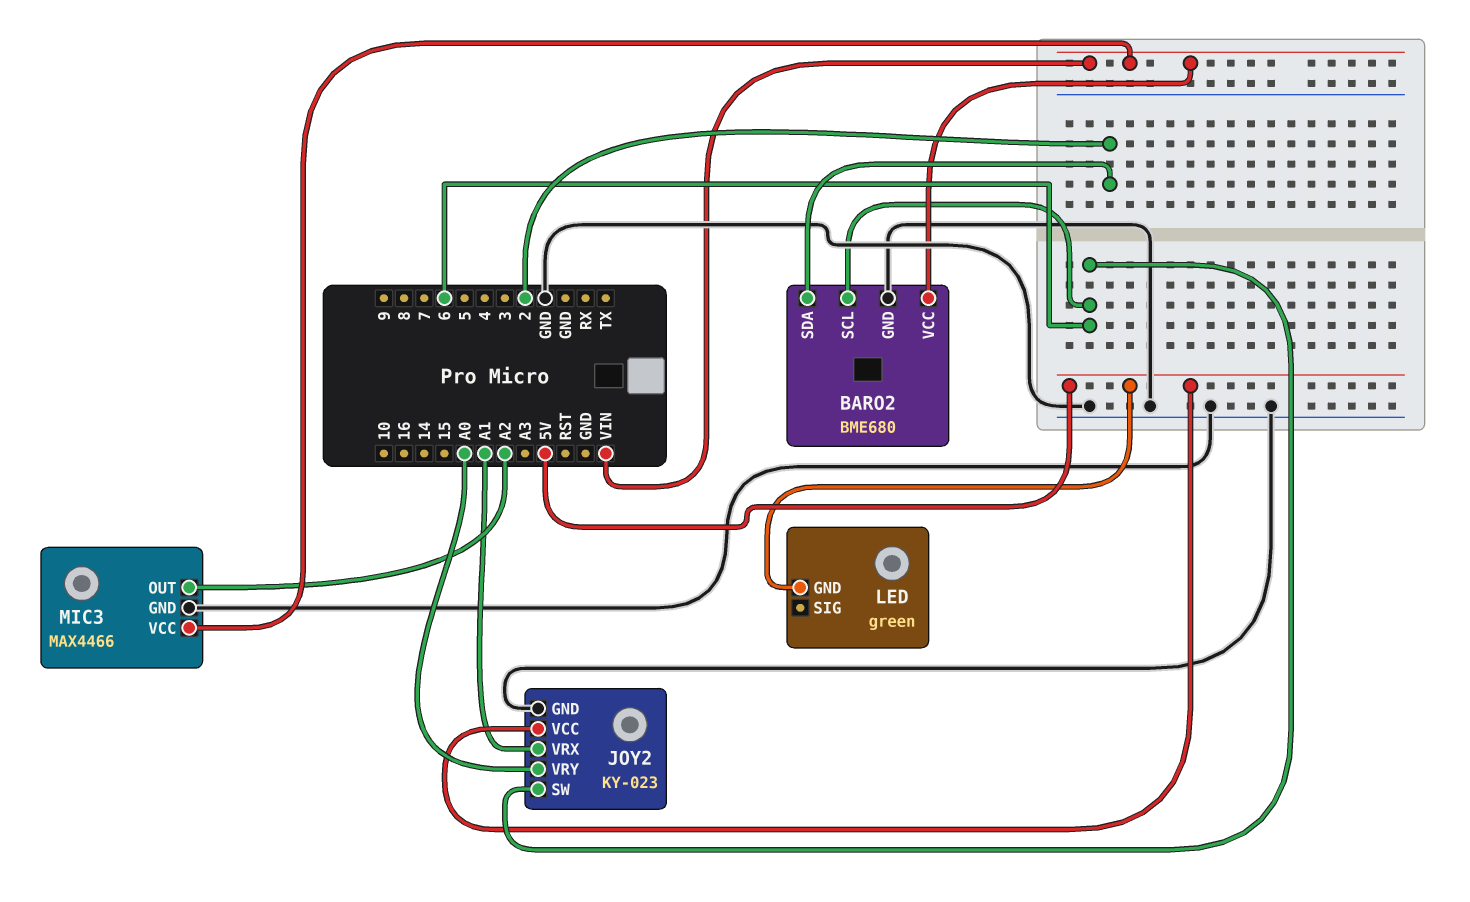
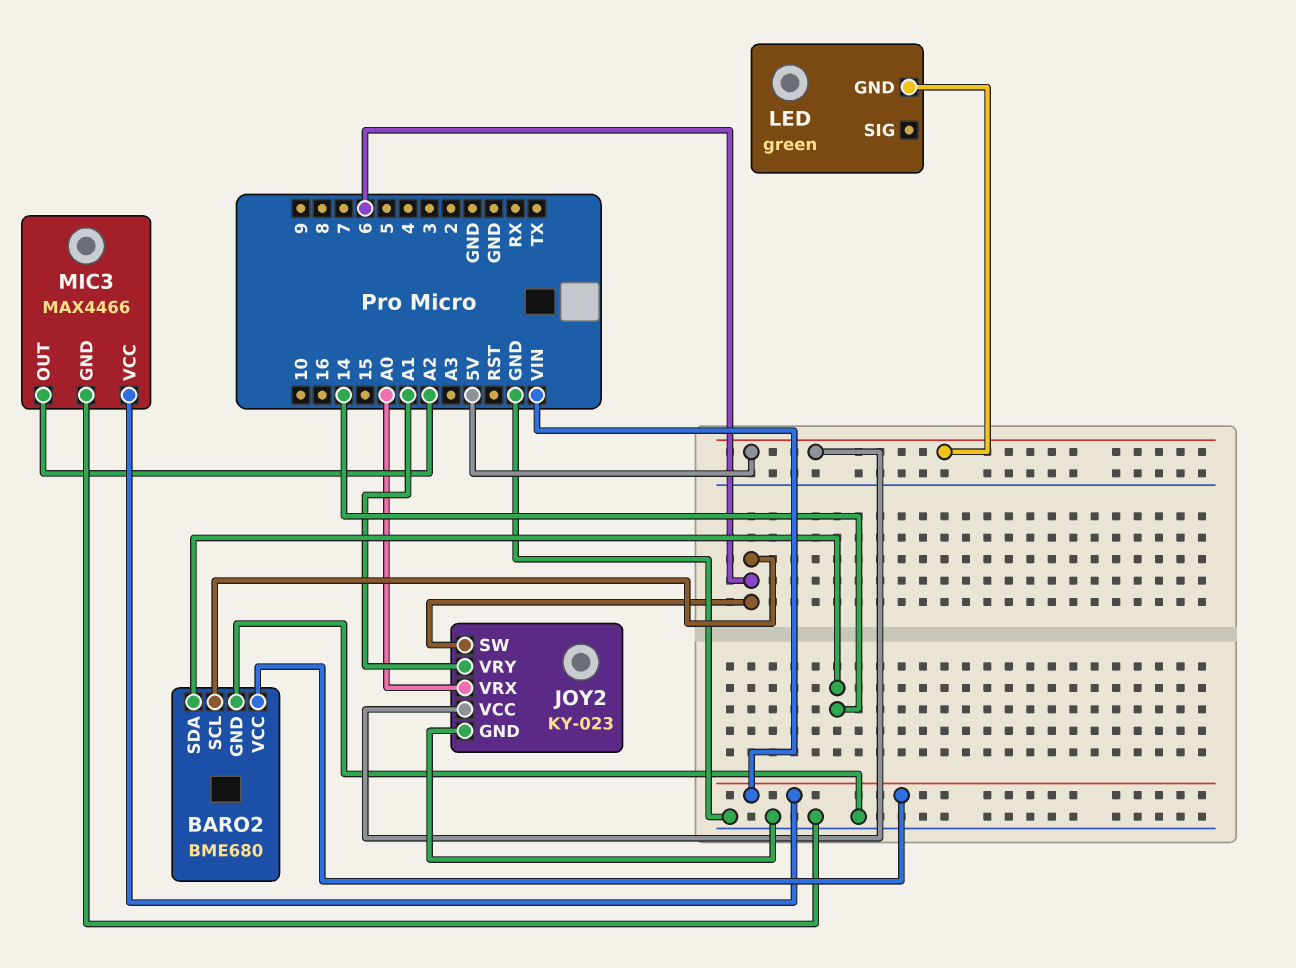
BARO2 pin SDA: 2 -> 14
JOY2 pin VRX: A1 -> A0
JOY2 pin VRY: A0 -> A1

